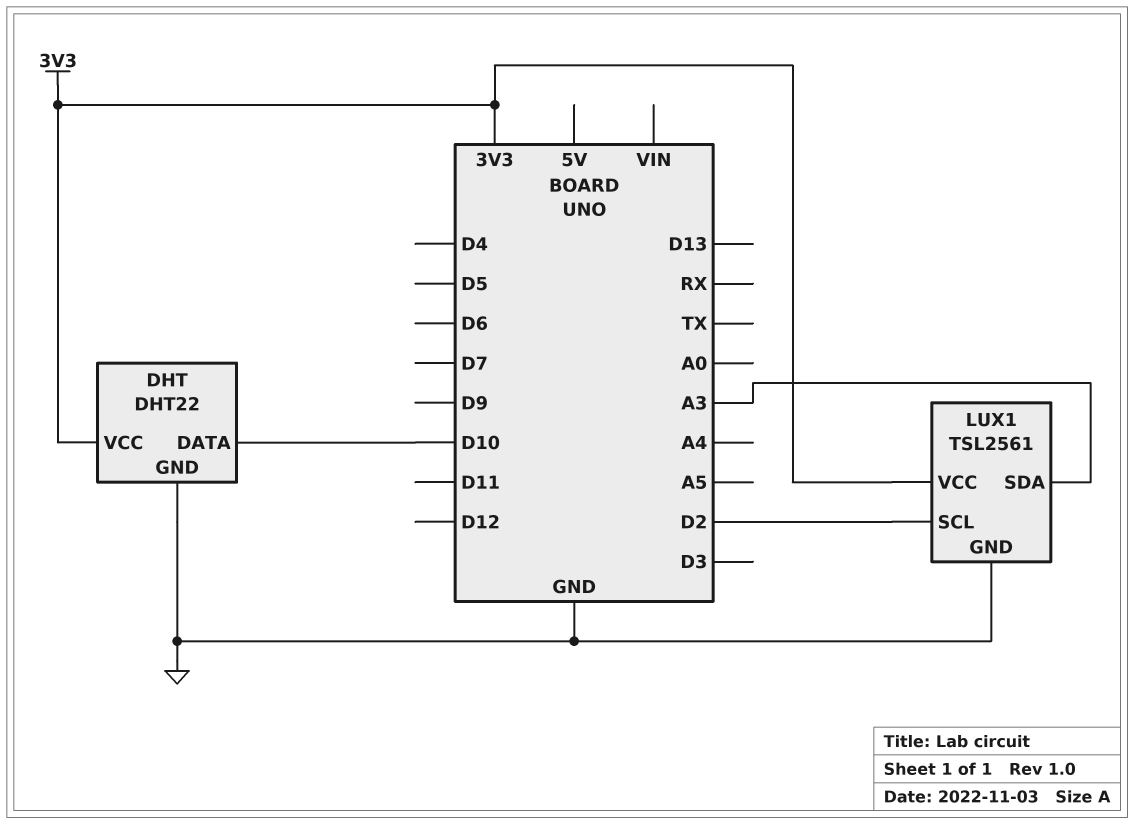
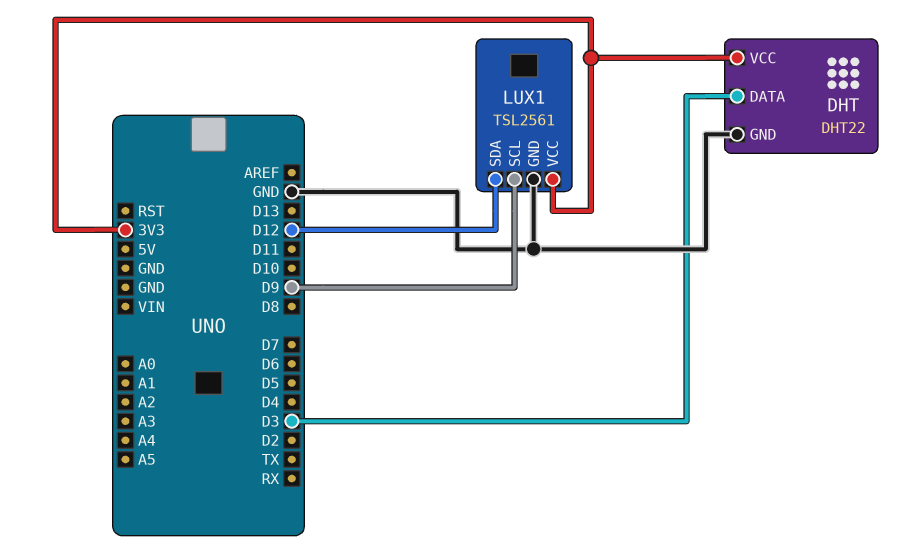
DHT pin DATA: D10 -> D3
LUX1 pin SCL: D2 -> D9
LUX1 pin SDA: A3 -> D12

